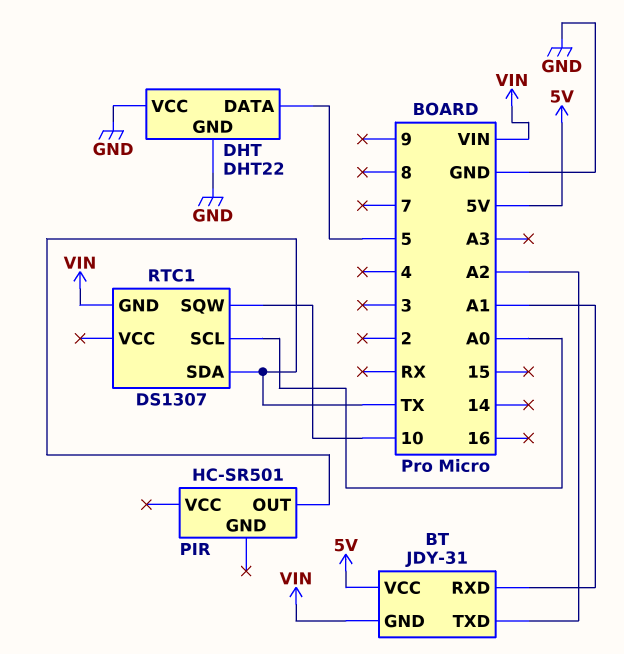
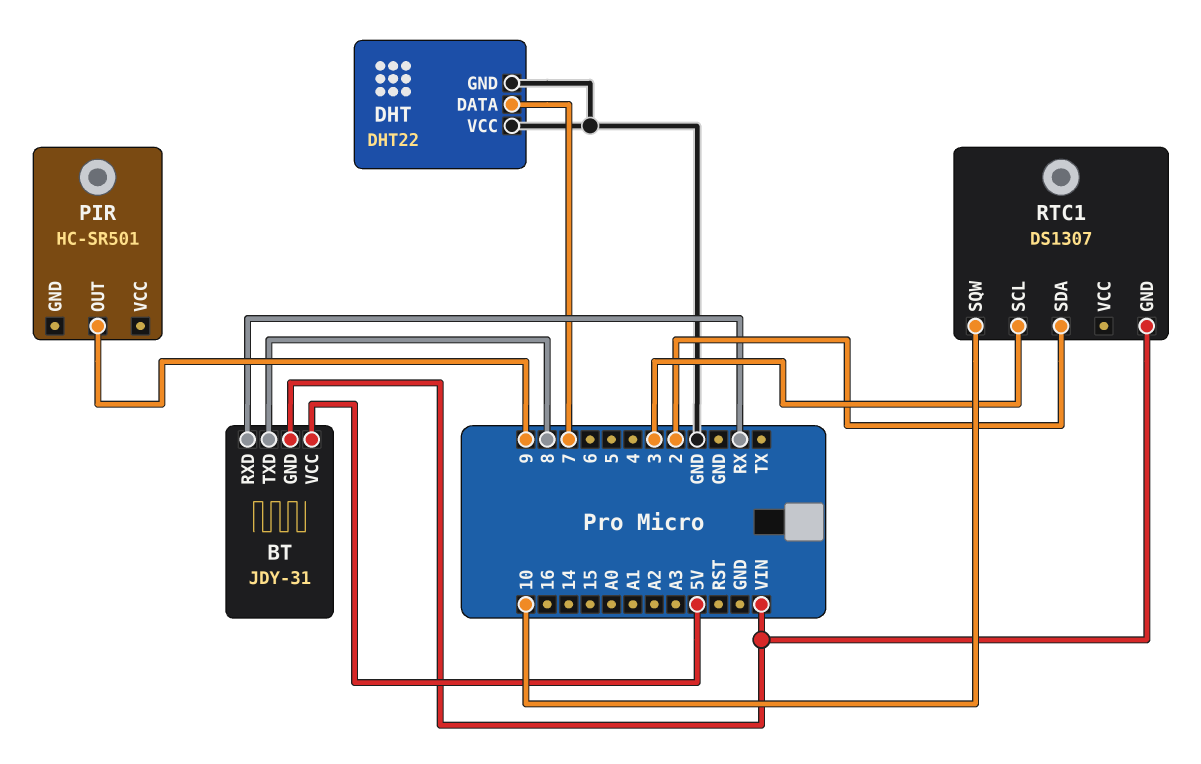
BT pin RXD: A1 -> RX
BT pin TXD: A2 -> 8
DHT pin DATA: 5 -> 7
PIR pin OUT: TX -> 9
RTC1 pin SCL: A0 -> 3
RTC1 pin SDA: TX -> 2

